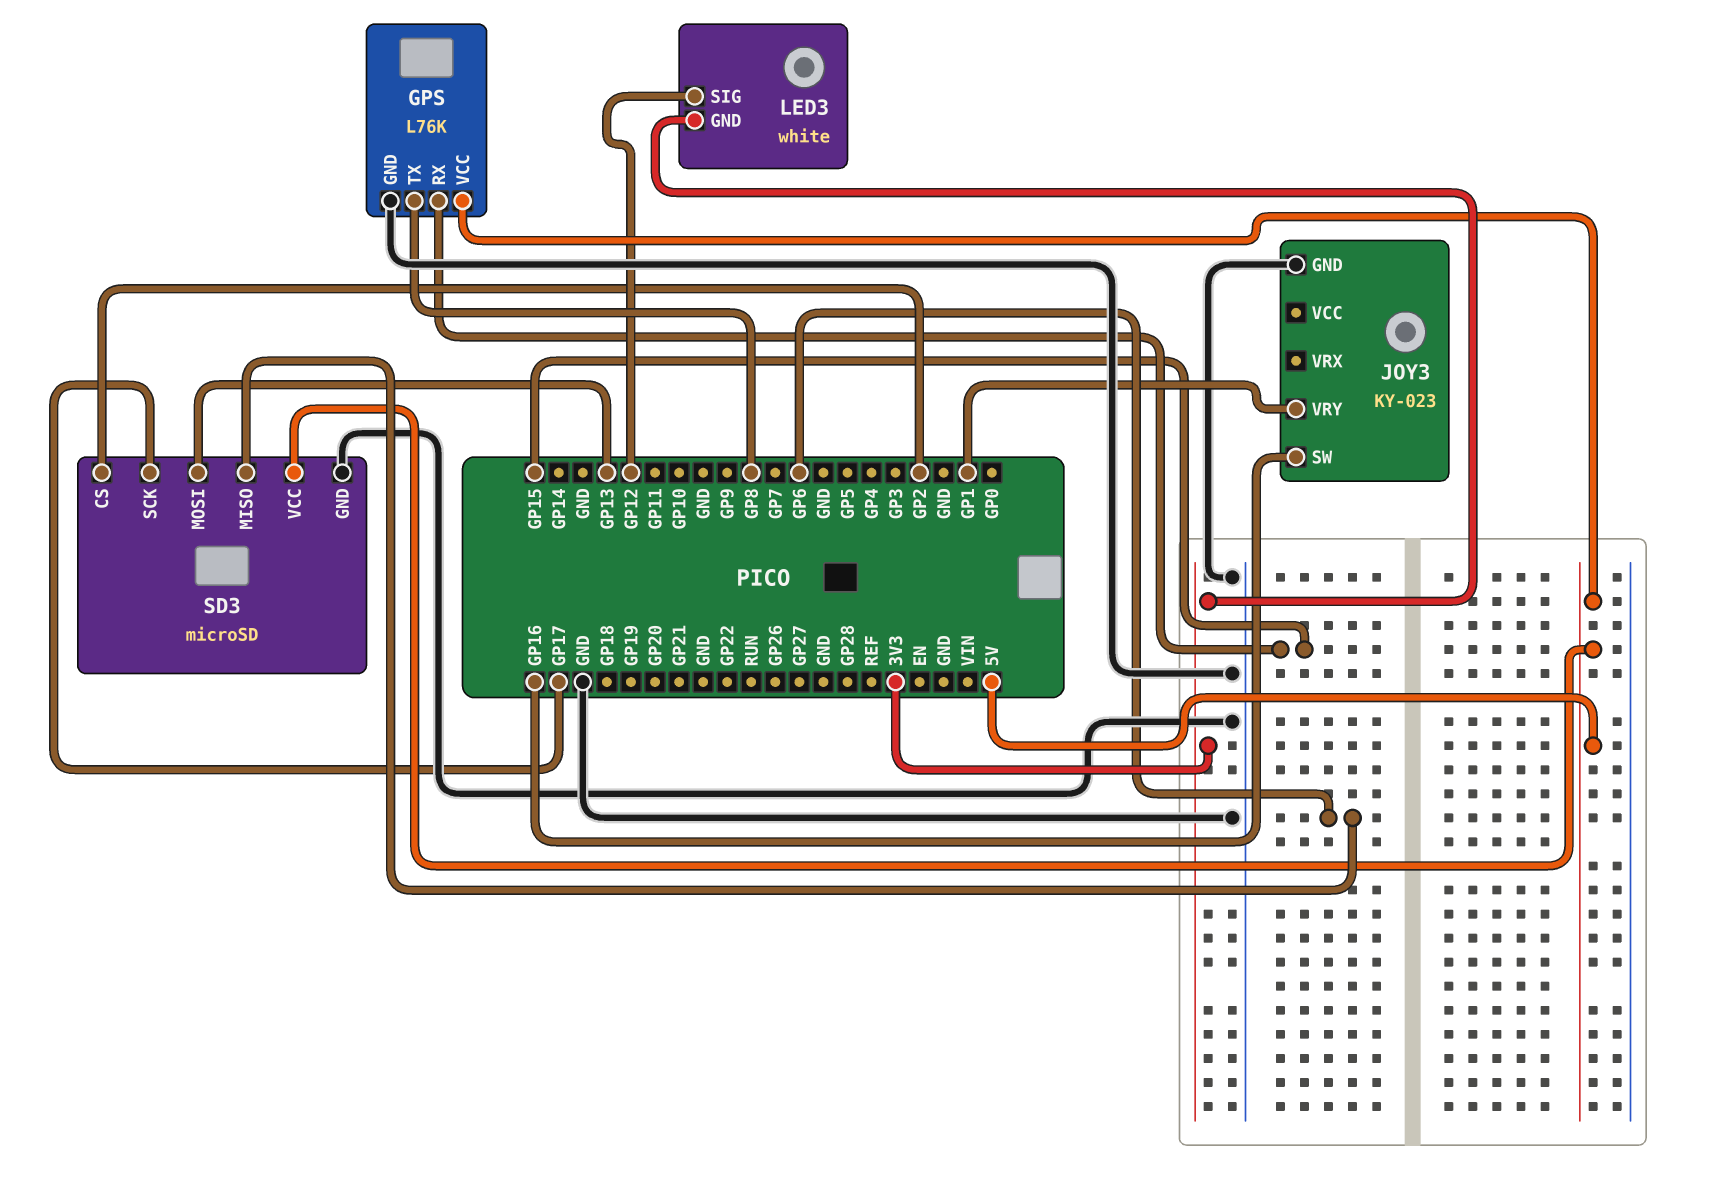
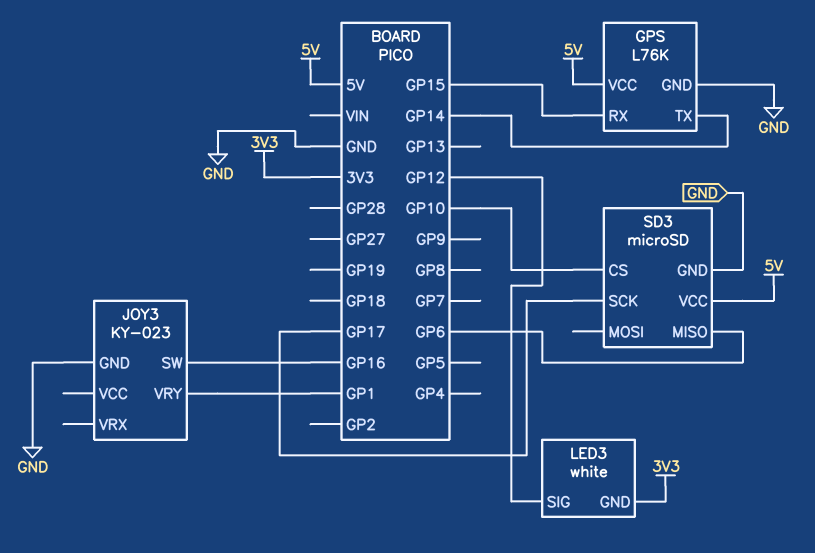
GPS pin TX: GP8 -> GP14
SD3 pin CS: GP2 -> GP10
SD3 pin MOSI: GP13 -> none

